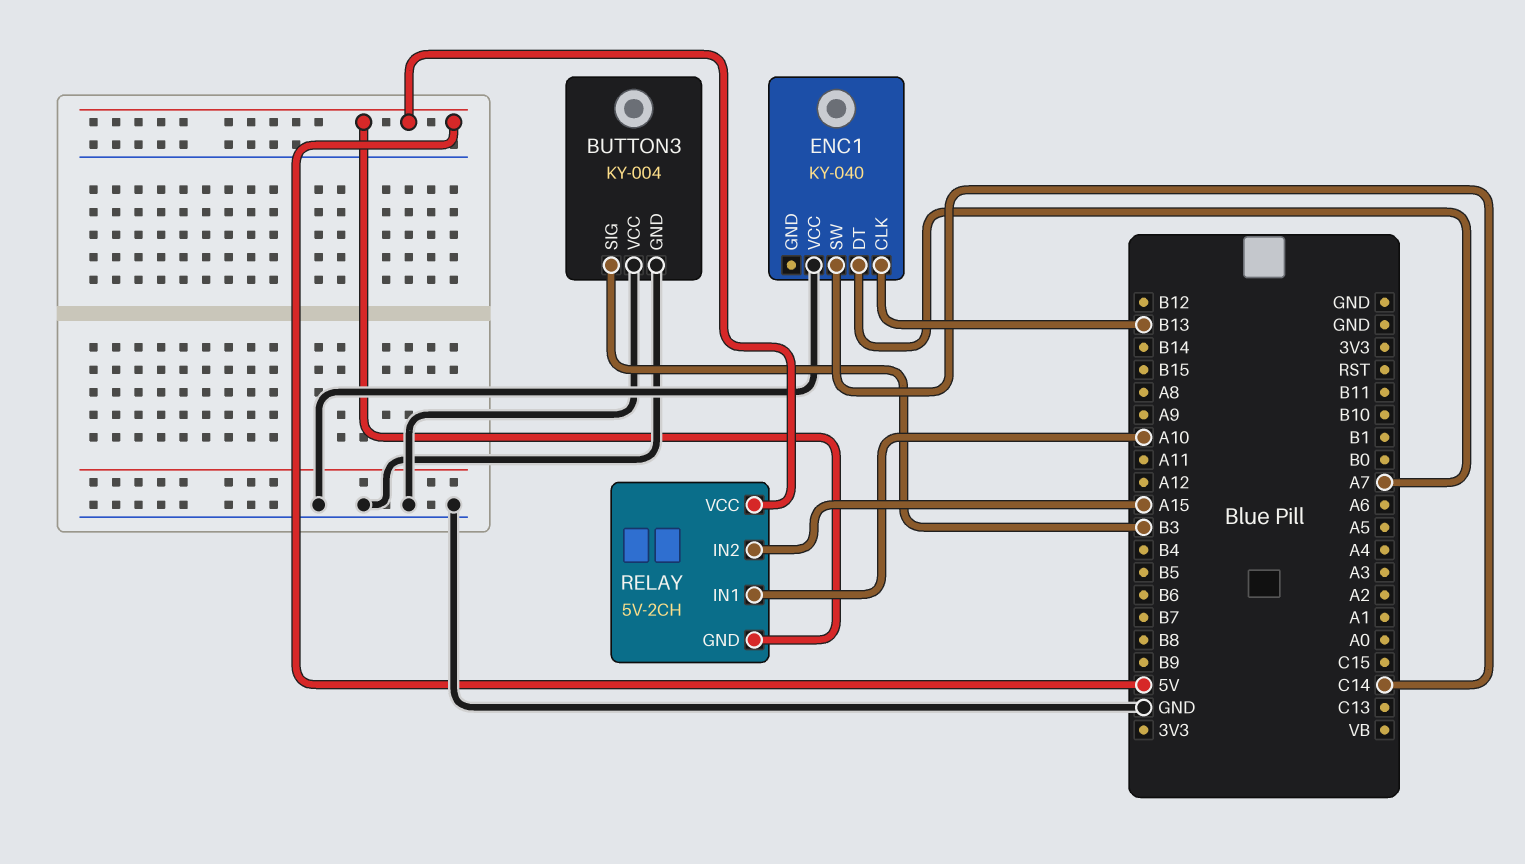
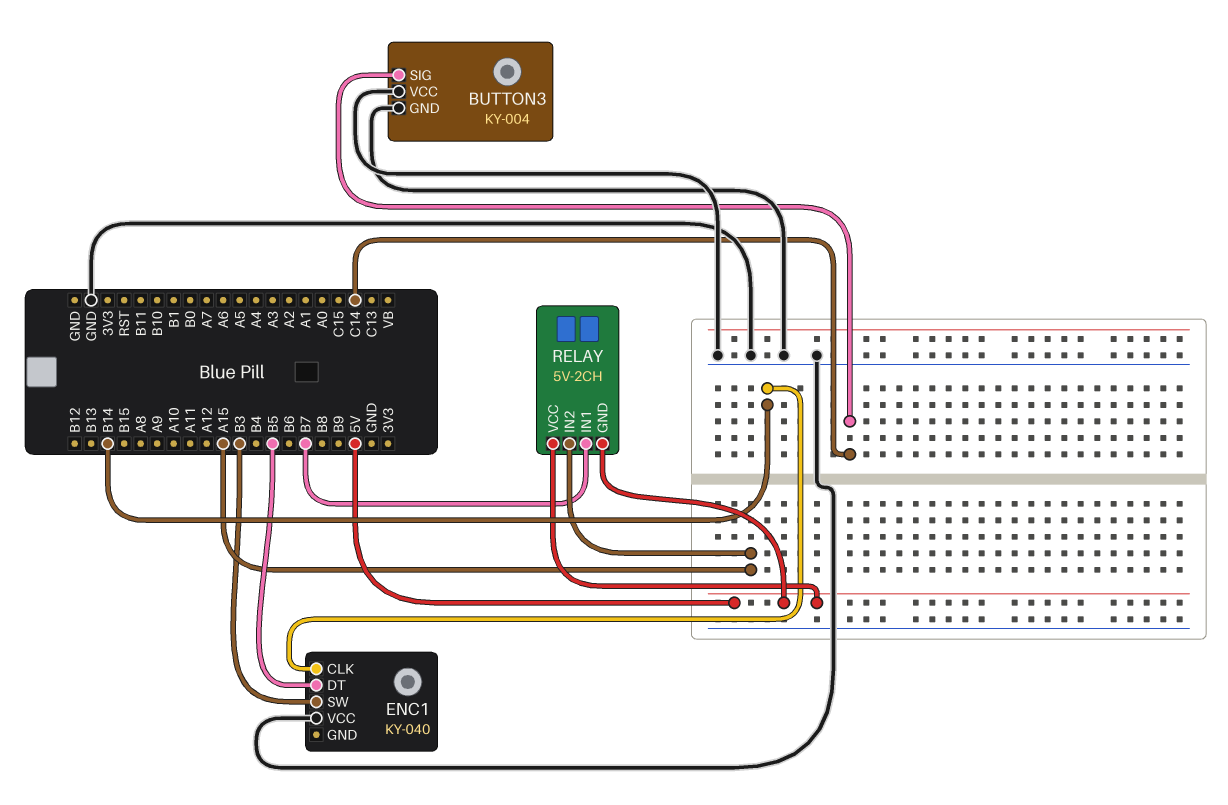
BUTTON3 pin SIG: B3 -> C14
ENC1 pin CLK: B13 -> B14
ENC1 pin DT: A7 -> B5
ENC1 pin SW: C14 -> B3
RELAY pin IN1: A10 -> B7

